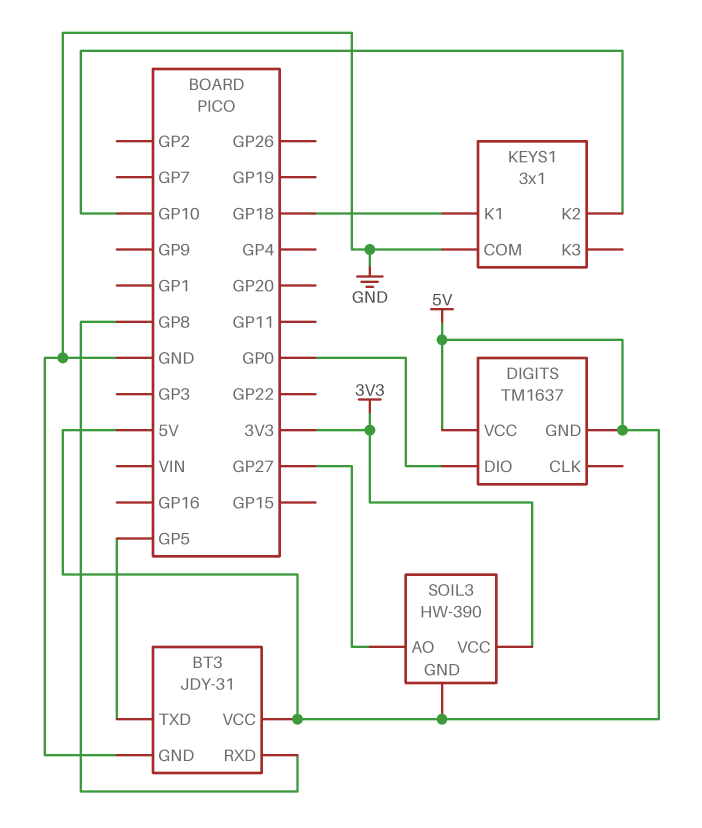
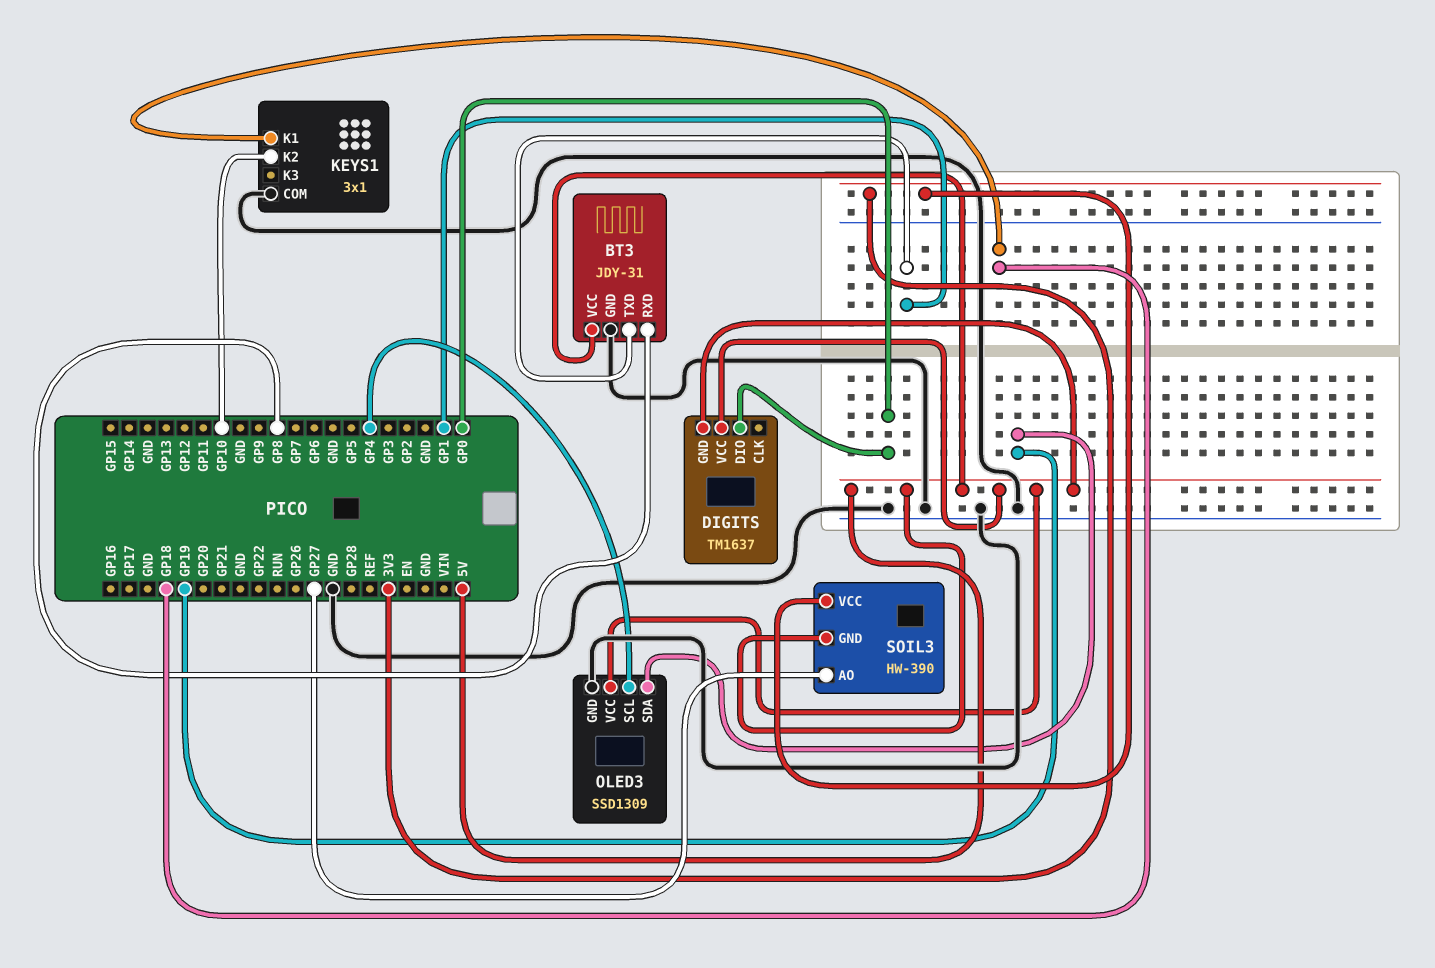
BT3 pin TXD: GP5 -> GP1
OLED3: none -> SSD1309
OLED3 pin GND: none -> GND
OLED3 pin SCL: none -> GP4
OLED3 pin SDA: none -> GP19
OLED3 pin VCC: none -> 5V

